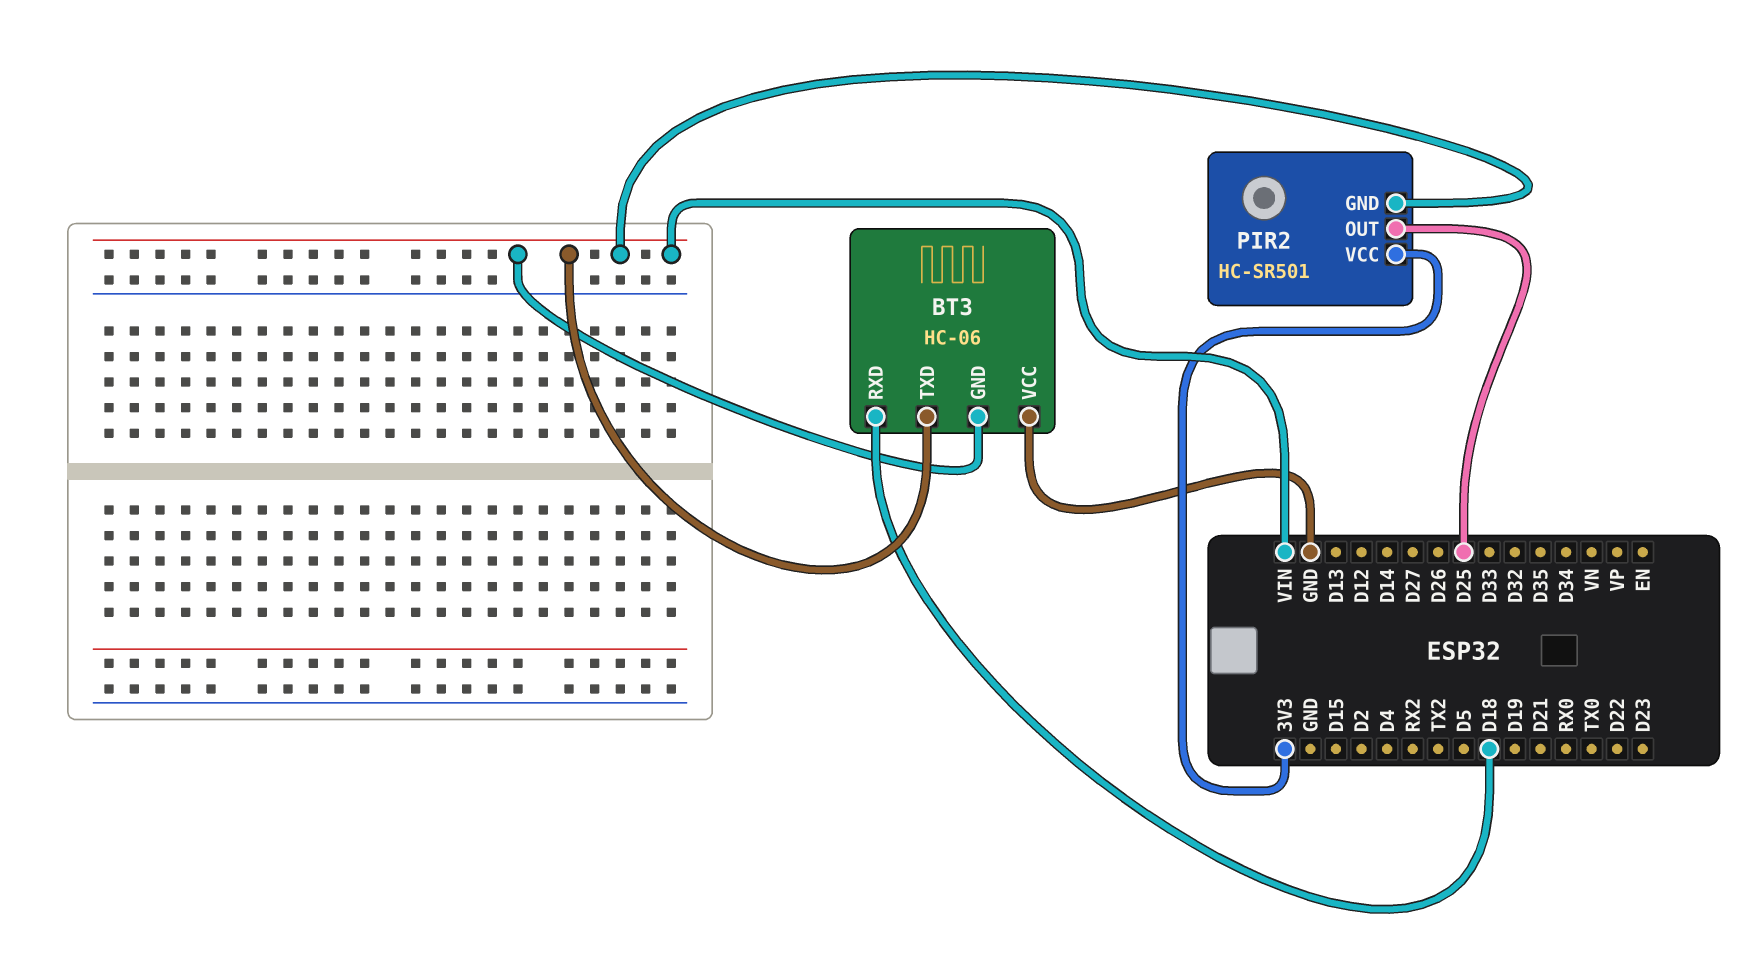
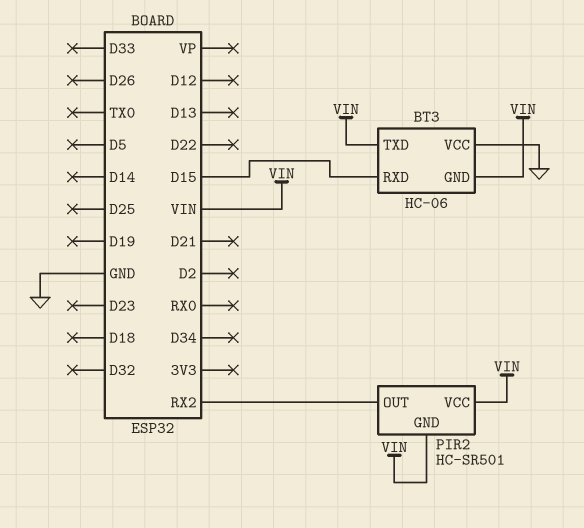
BT3 pin RXD: D18 -> D15
PIR2 pin OUT: D25 -> RX2
PIR2 pin VCC: 3V3 -> VIN

